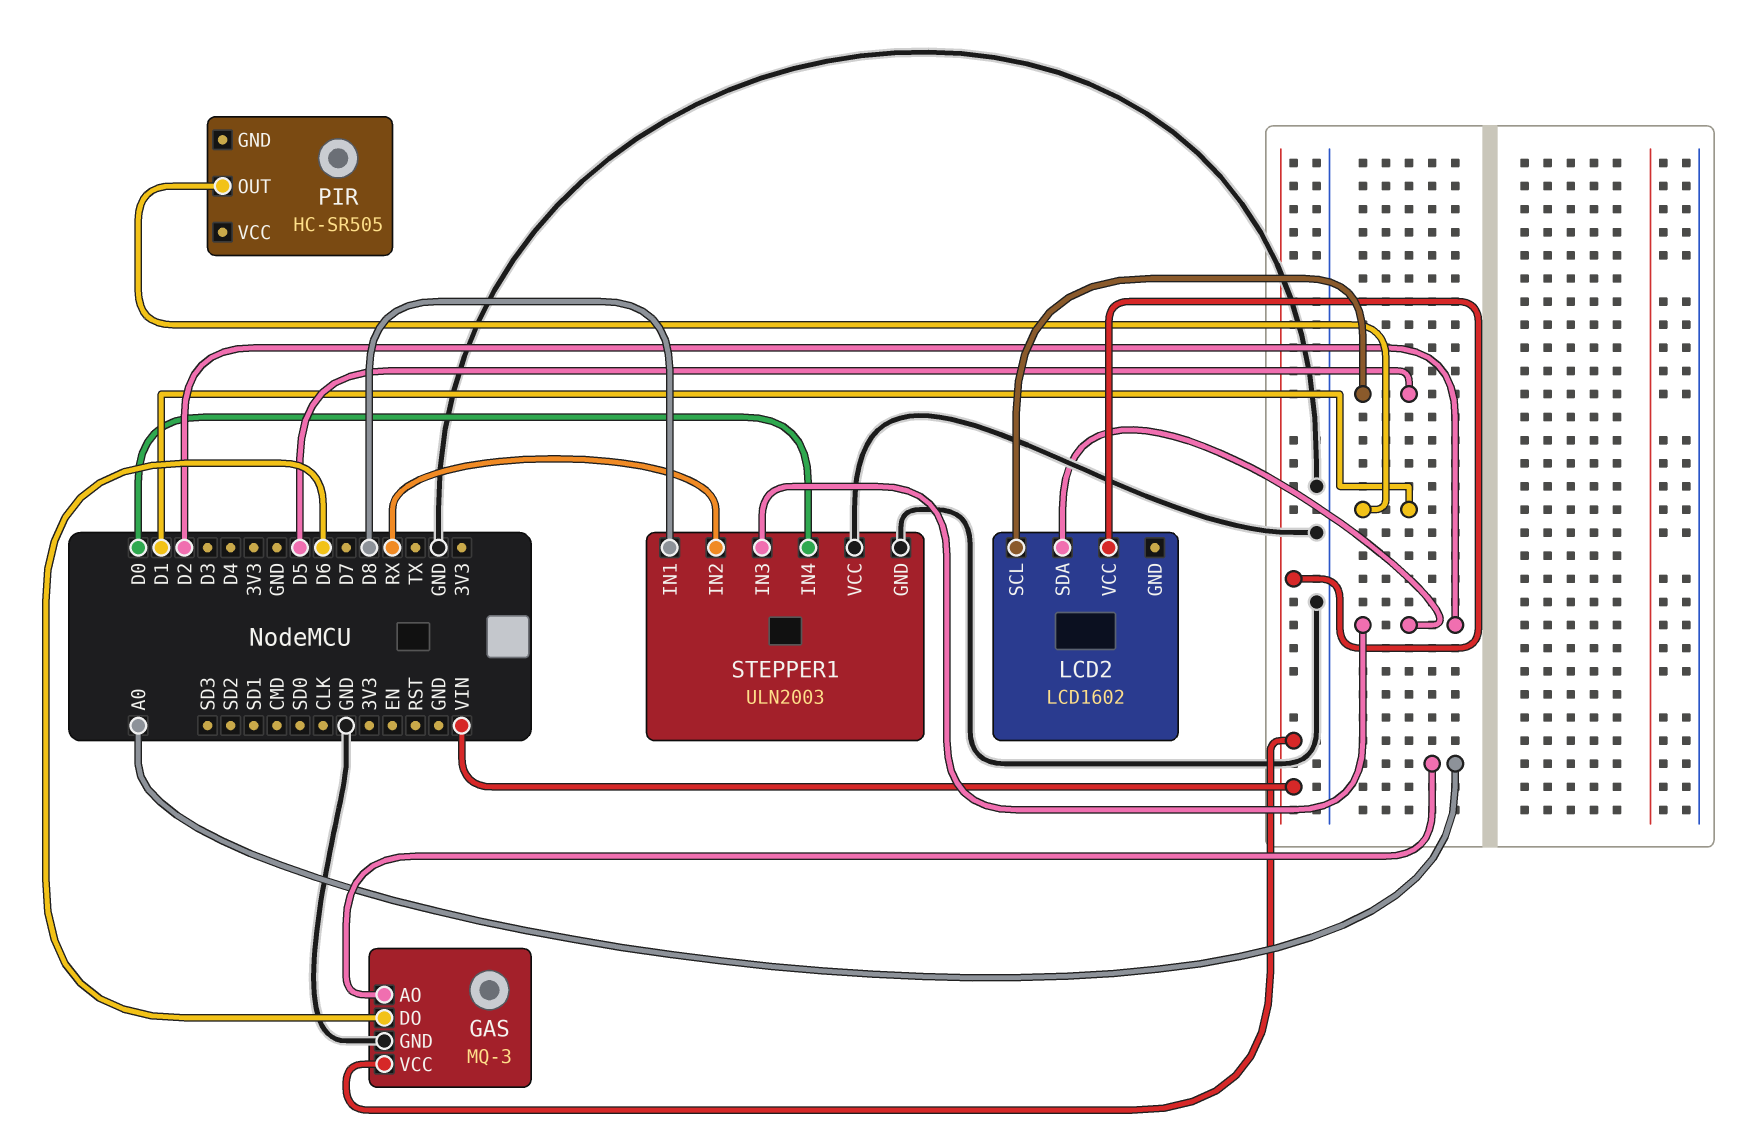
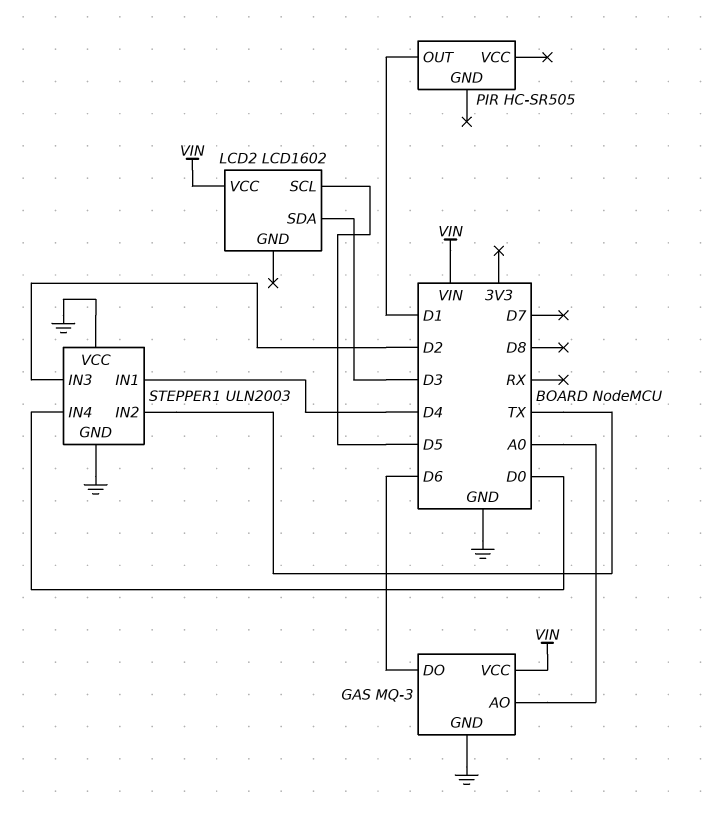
LCD2 pin SDA: D2 -> D3
STEPPER1 pin IN1: D8 -> D4
STEPPER1 pin IN2: RX -> TX

